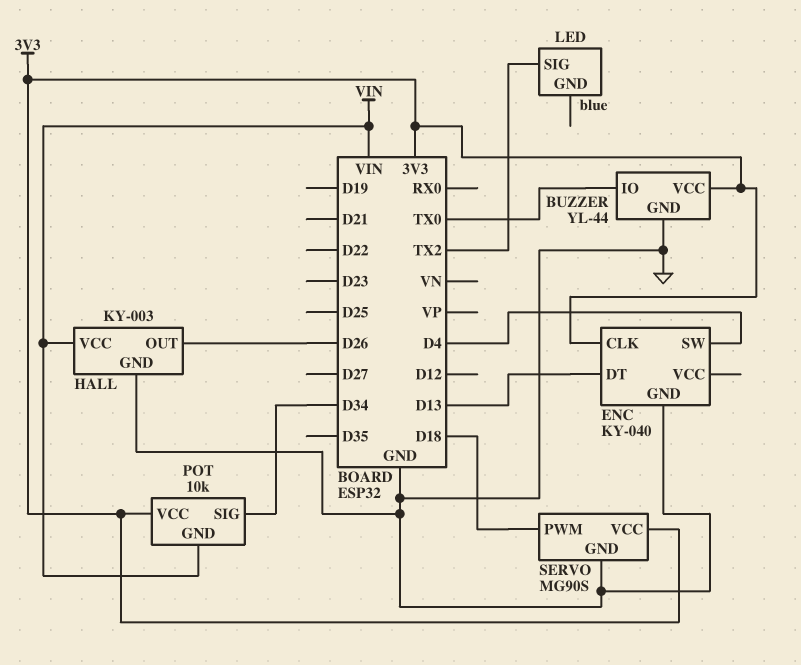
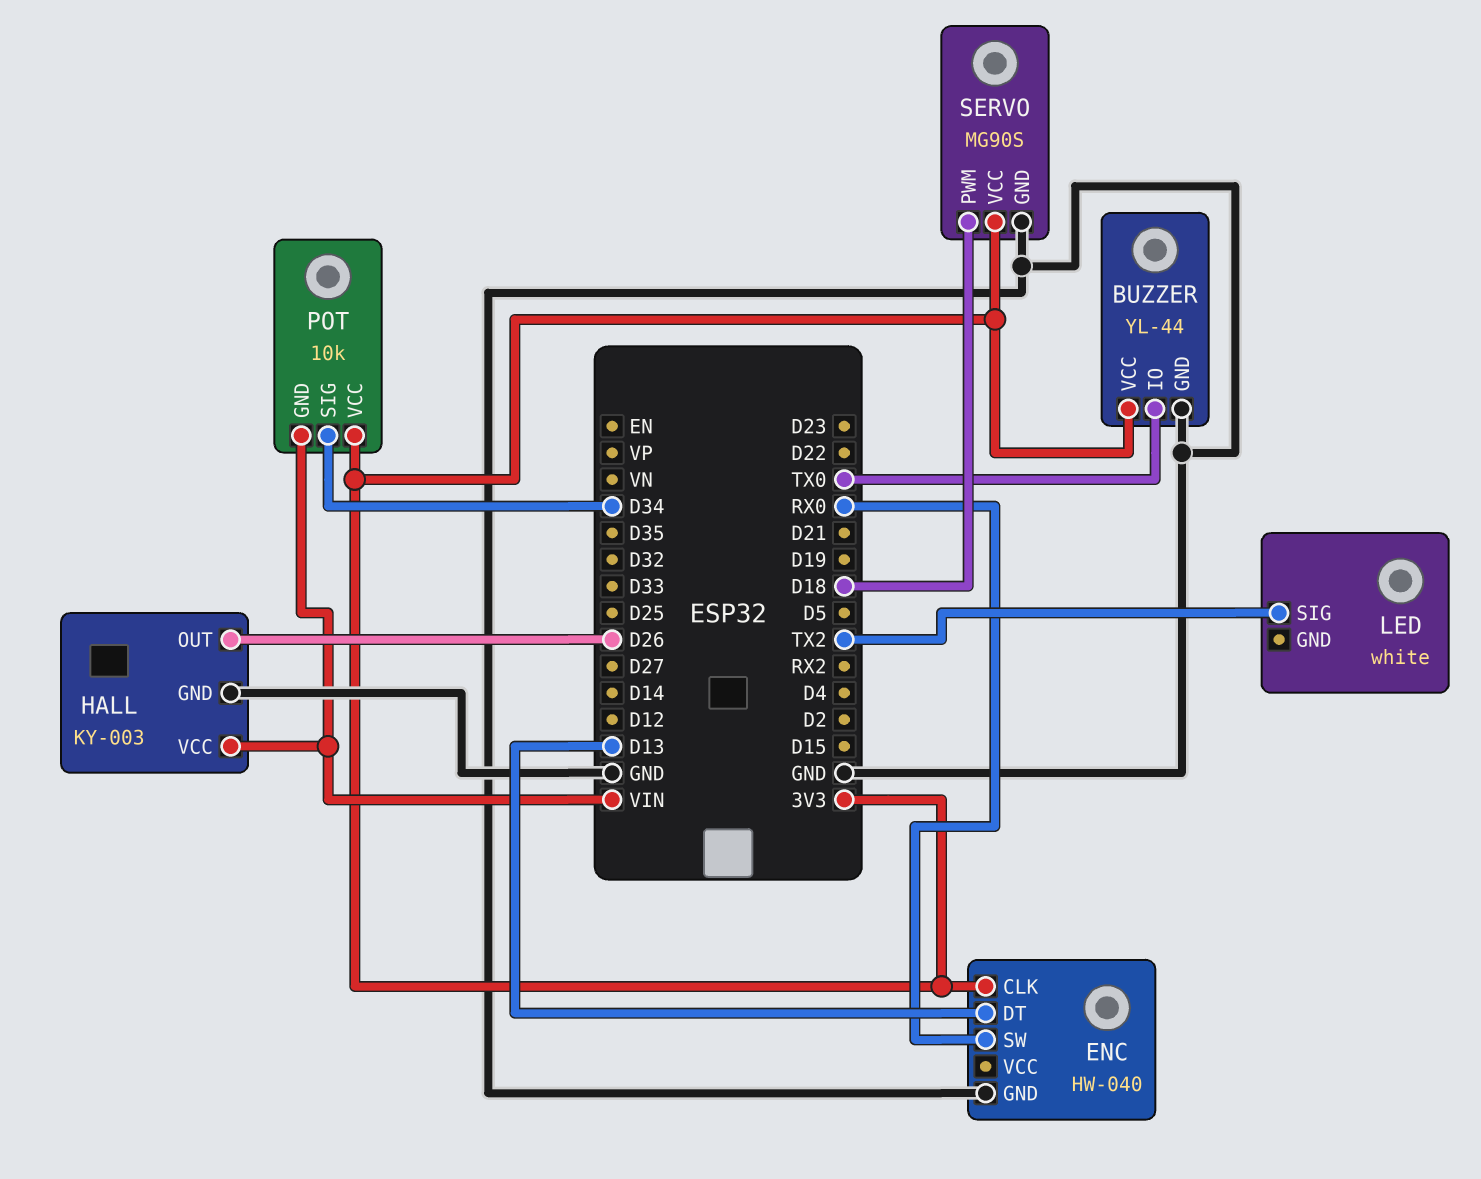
ENC: KY-040 -> HW-040
ENC pin SW: D4 -> RX0
LED: blue -> white

